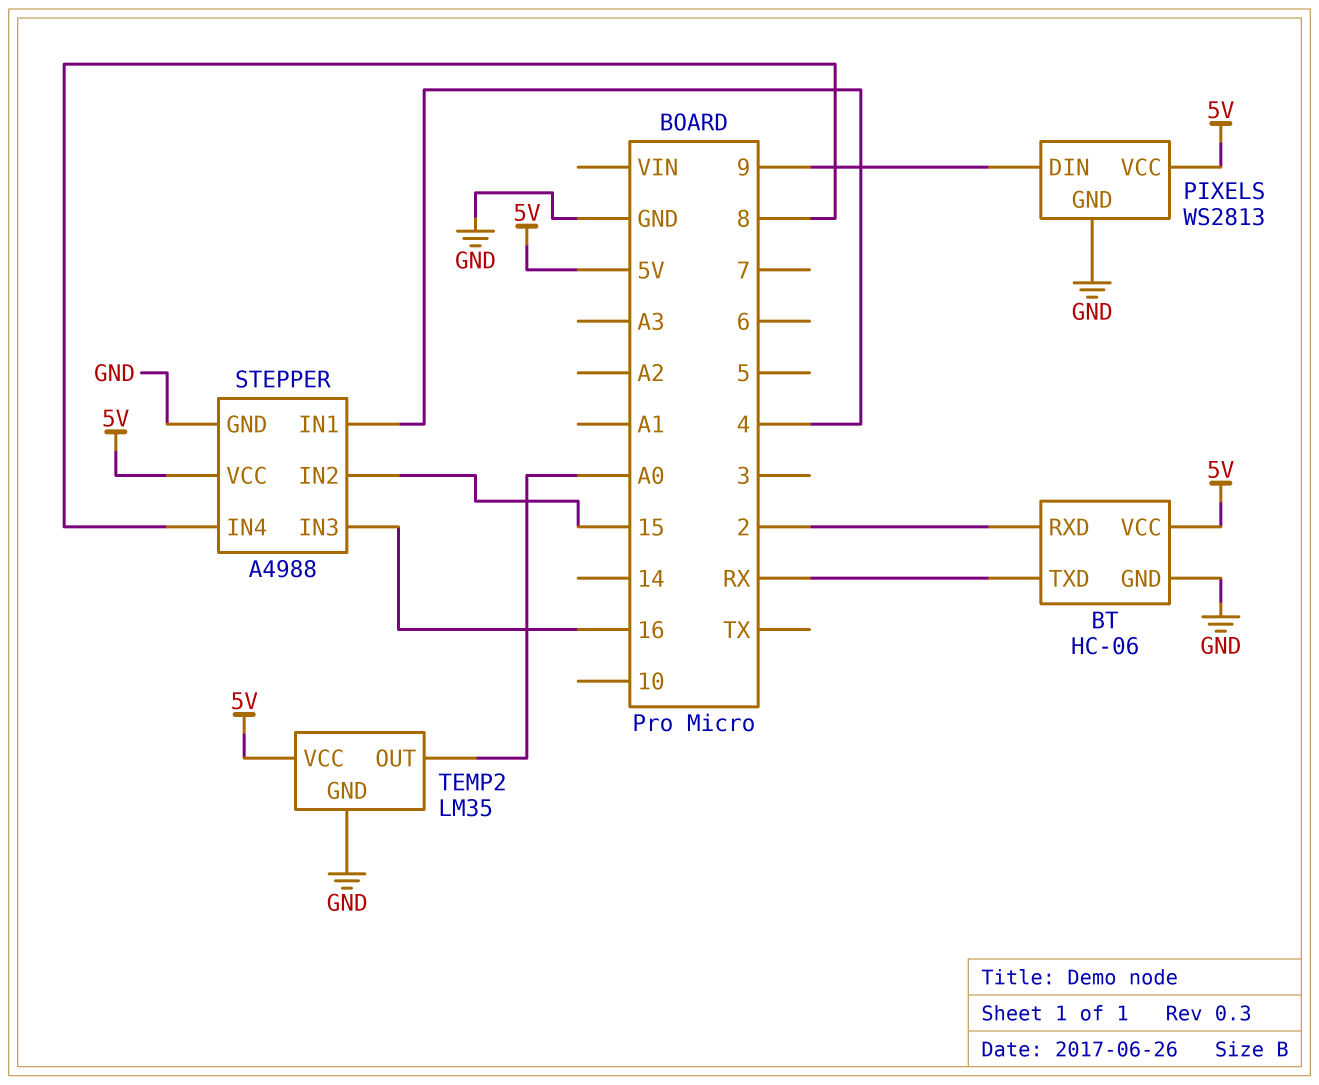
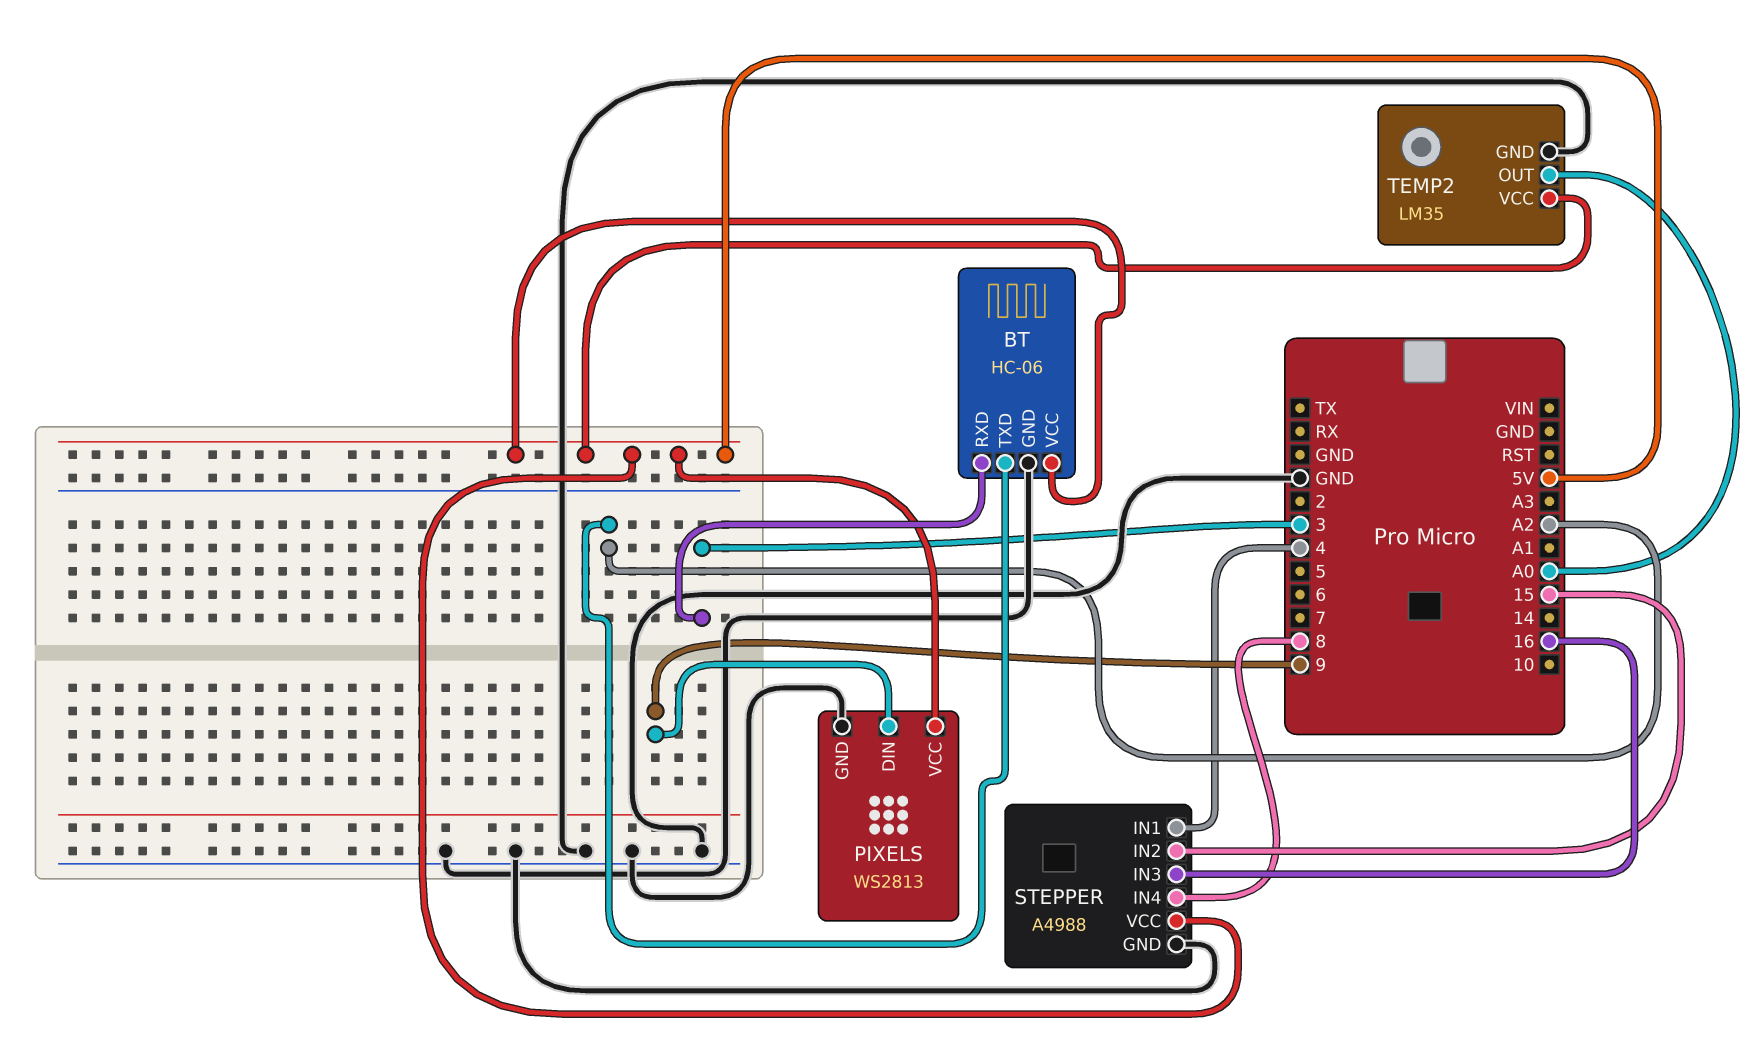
BT pin RXD: 2 -> 3
BT pin TXD: RX -> A2

